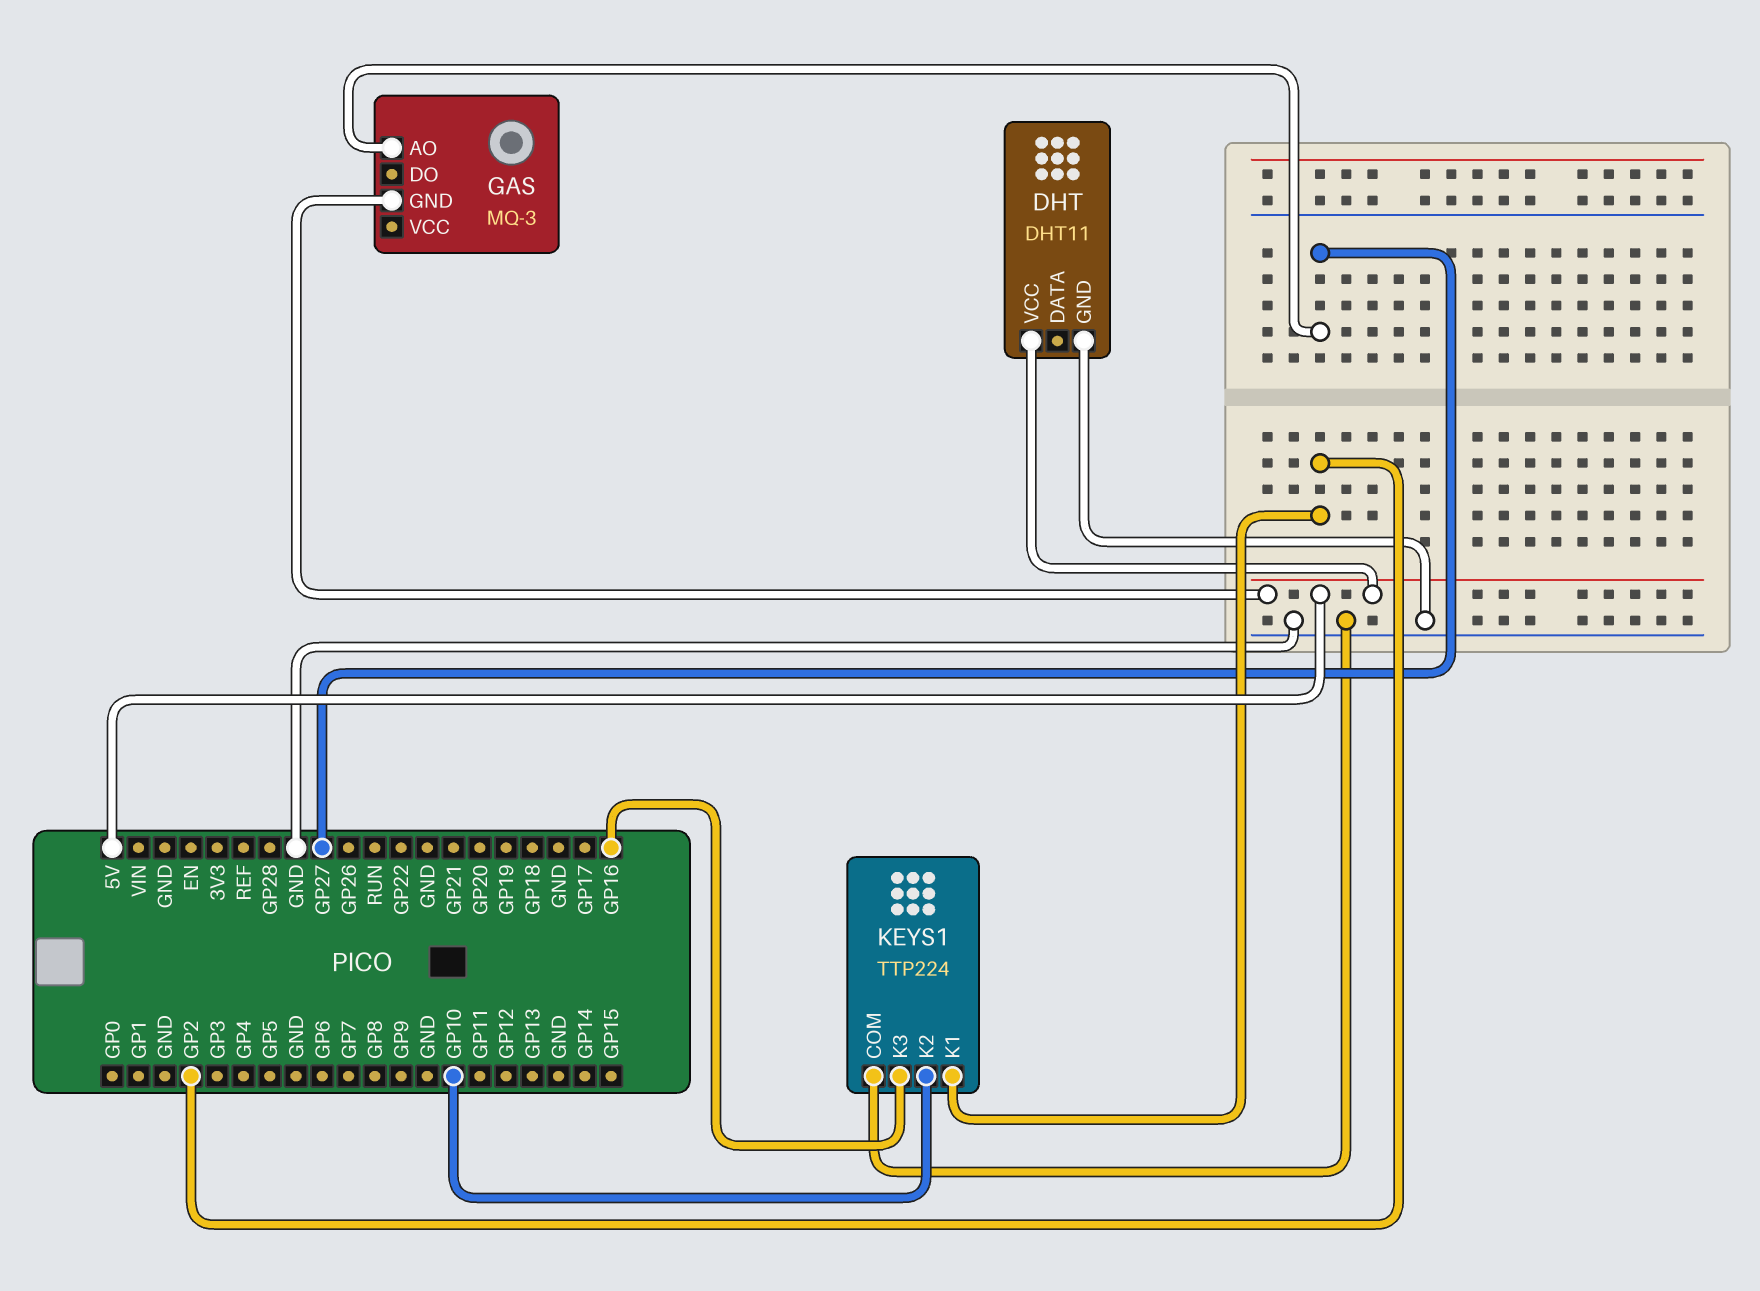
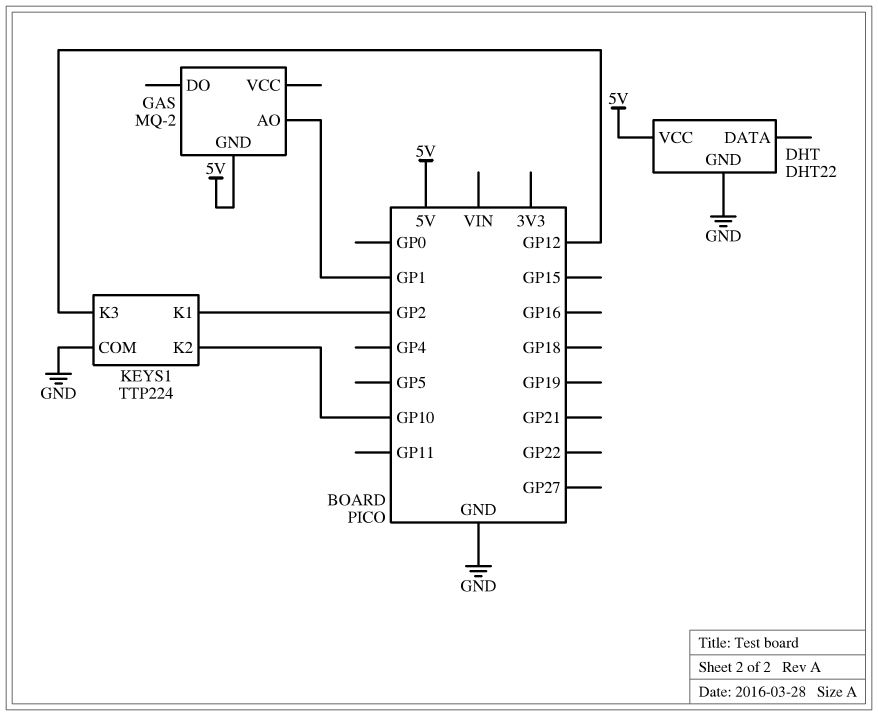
DHT: DHT11 -> DHT22
GAS: MQ-3 -> MQ-2
GAS pin AO: GP27 -> GP1
KEYS1 pin K3: GP16 -> GP12

